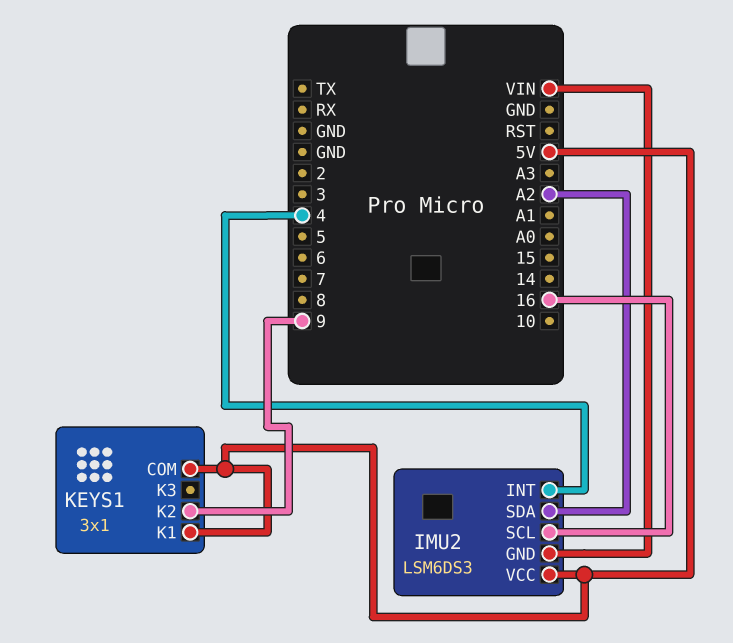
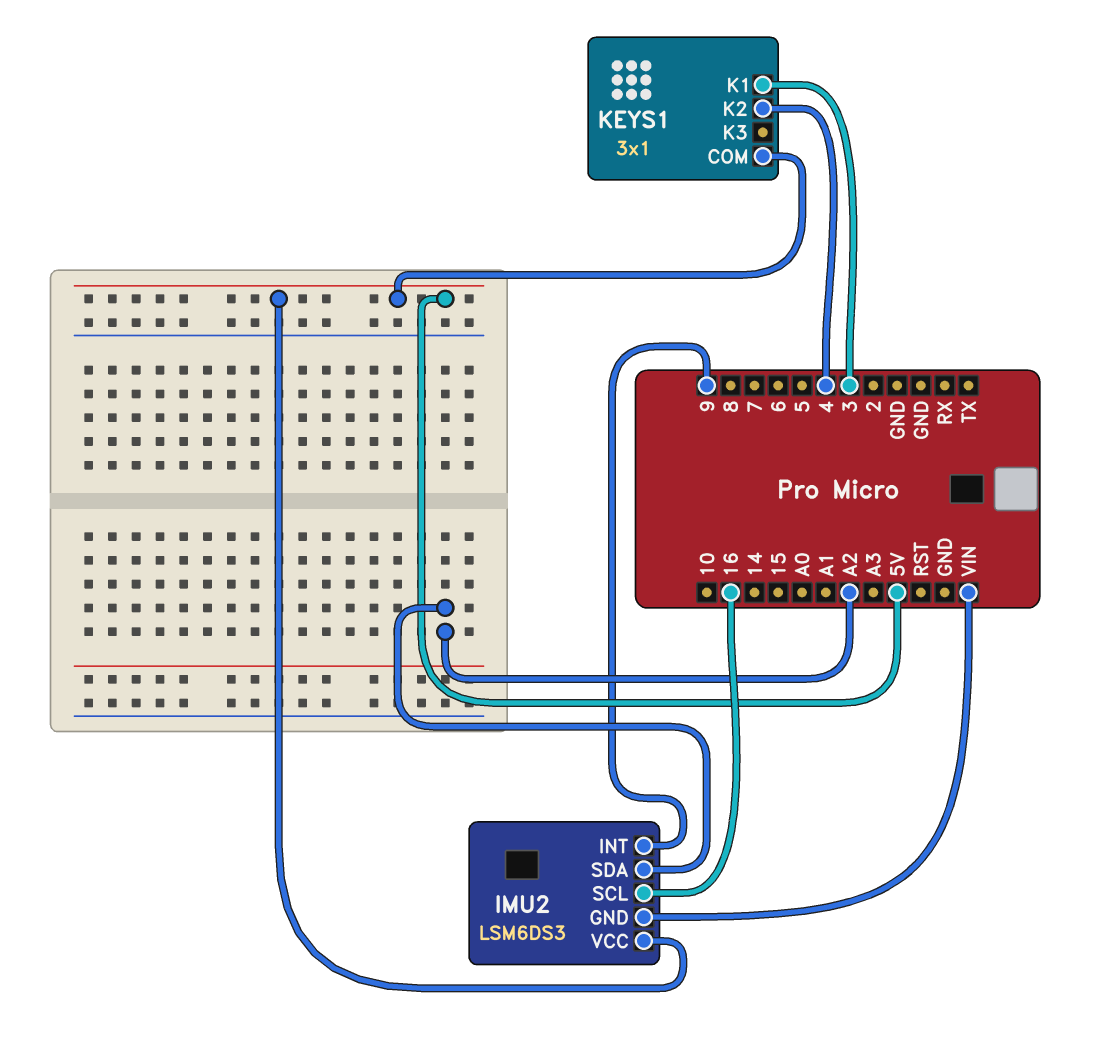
IMU2 pin INT: 4 -> 9
KEYS1 pin K1: 5V -> 3
KEYS1 pin K2: 9 -> 4

